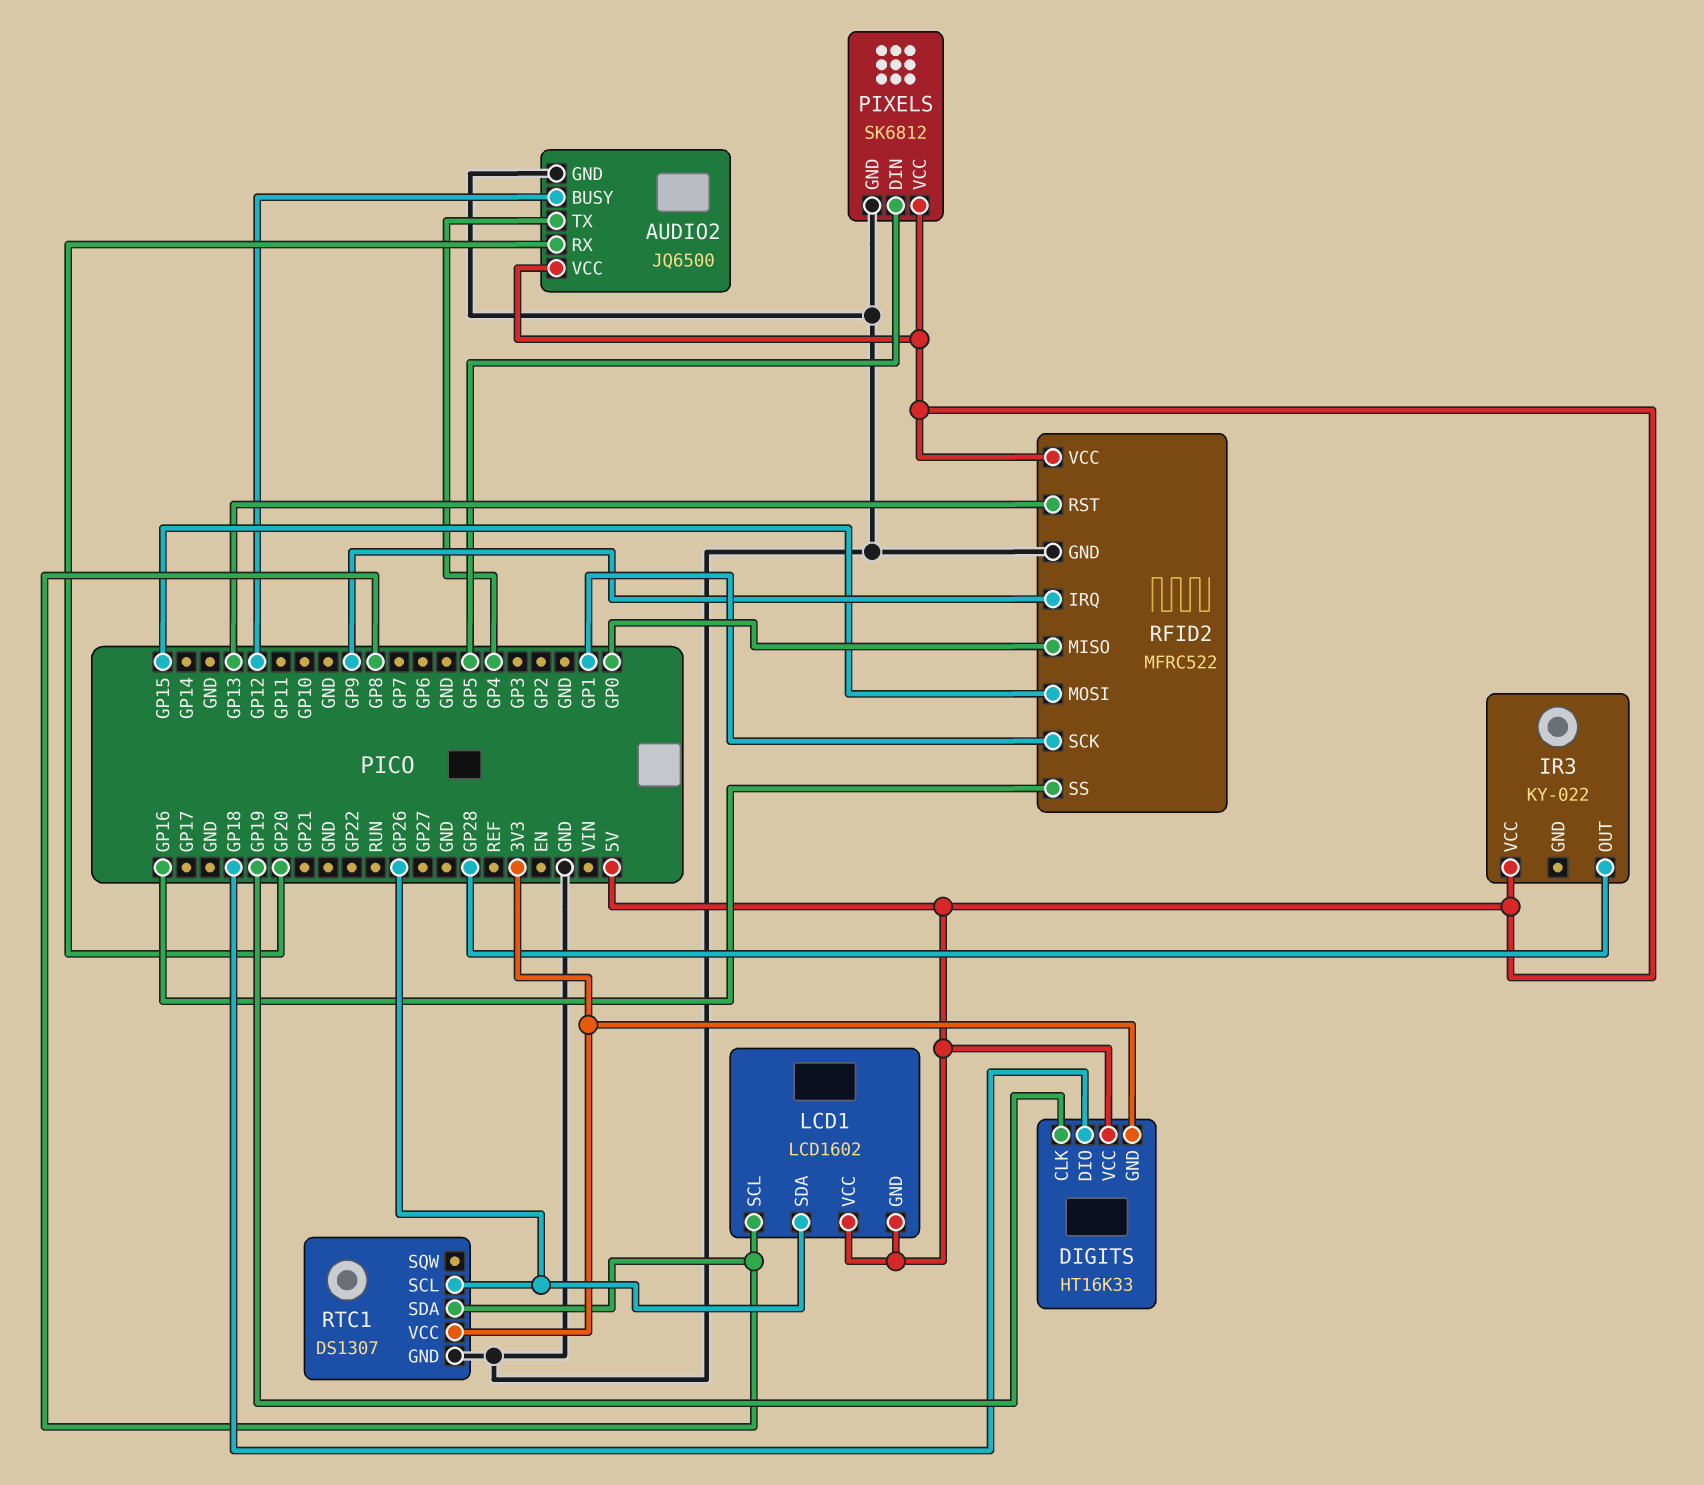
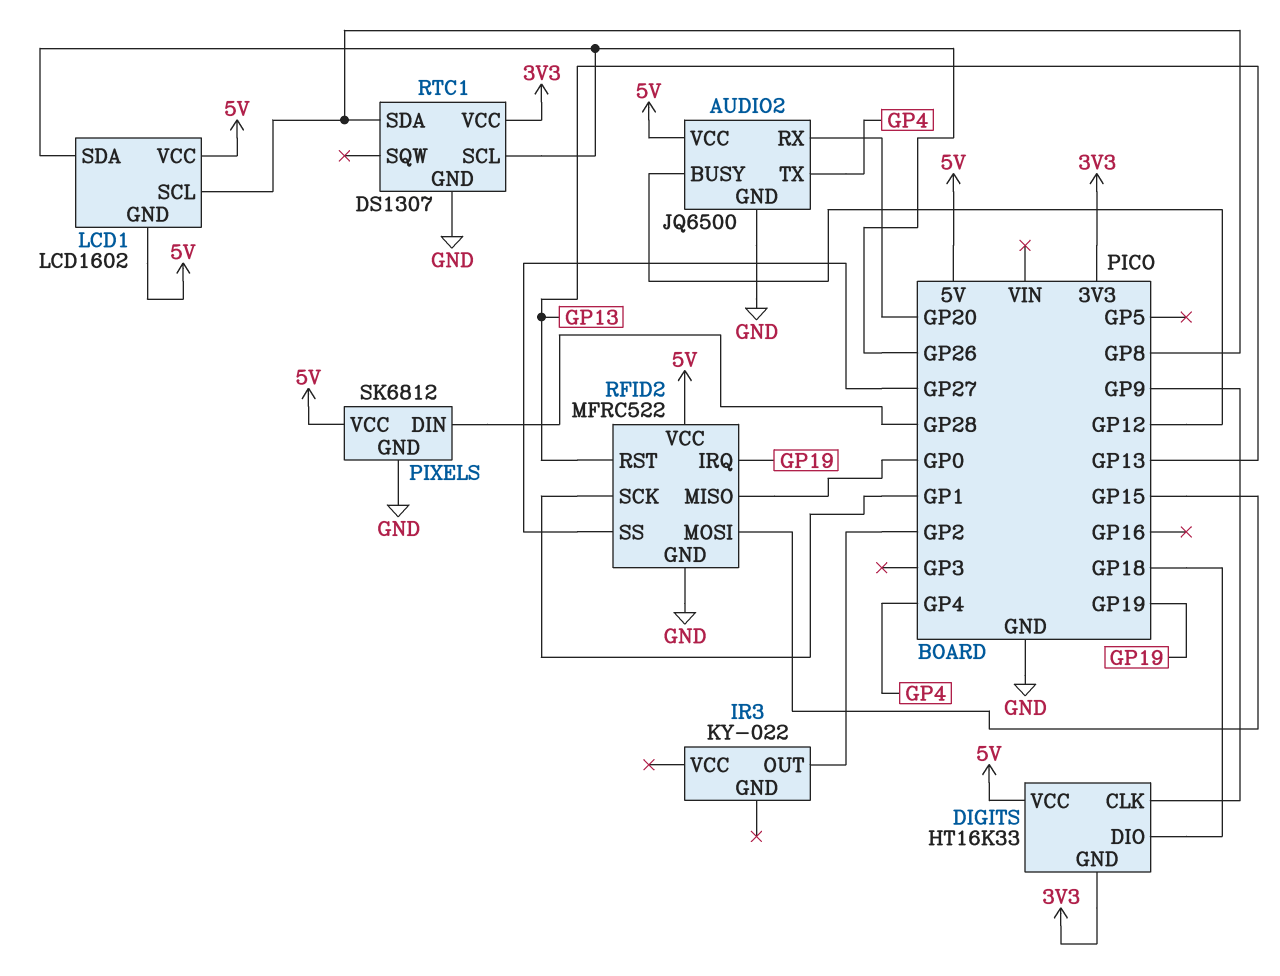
DIGITS pin CLK: GP19 -> GP9
IR3 pin OUT: GP28 -> GP2
IR3 pin VCC: 5V -> none
PIXELS pin DIN: GP5 -> GP28
RFID2 pin IRQ: GP9 -> GP19
RFID2 pin SS: GP16 -> GP27

